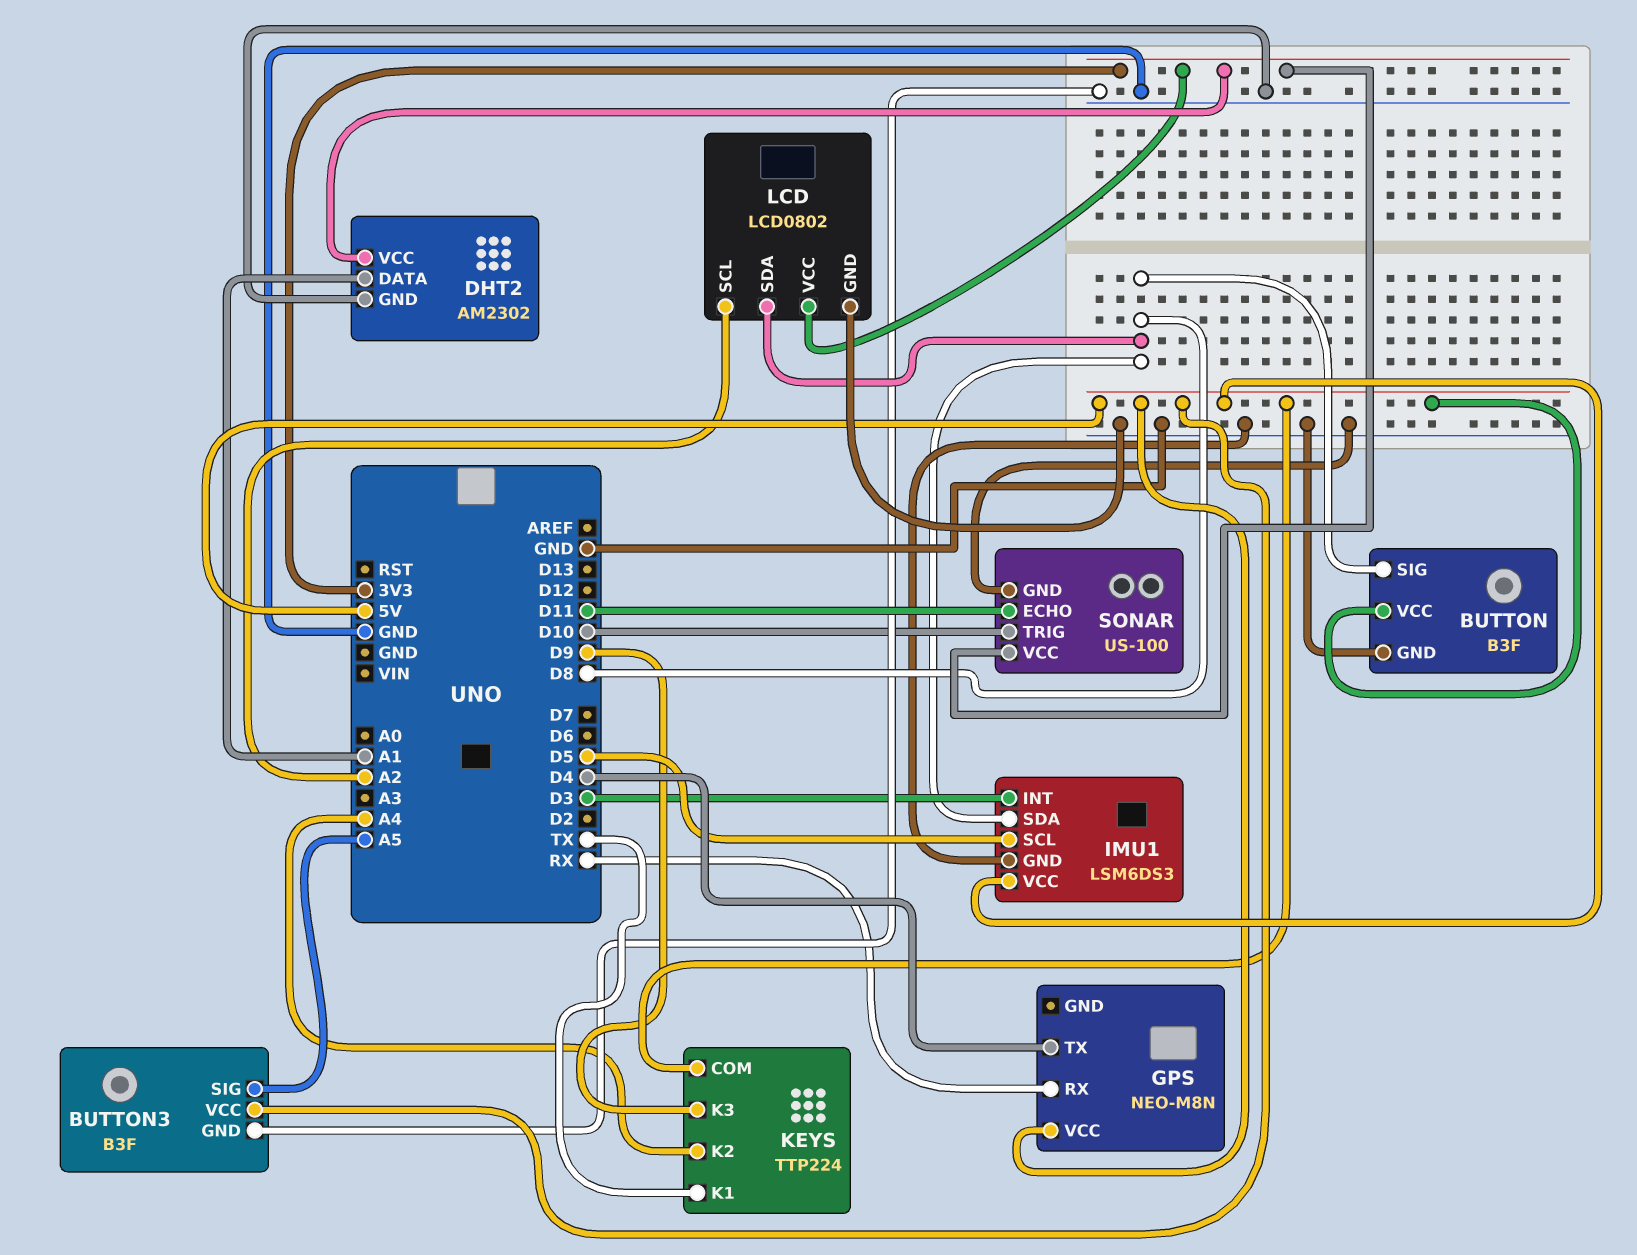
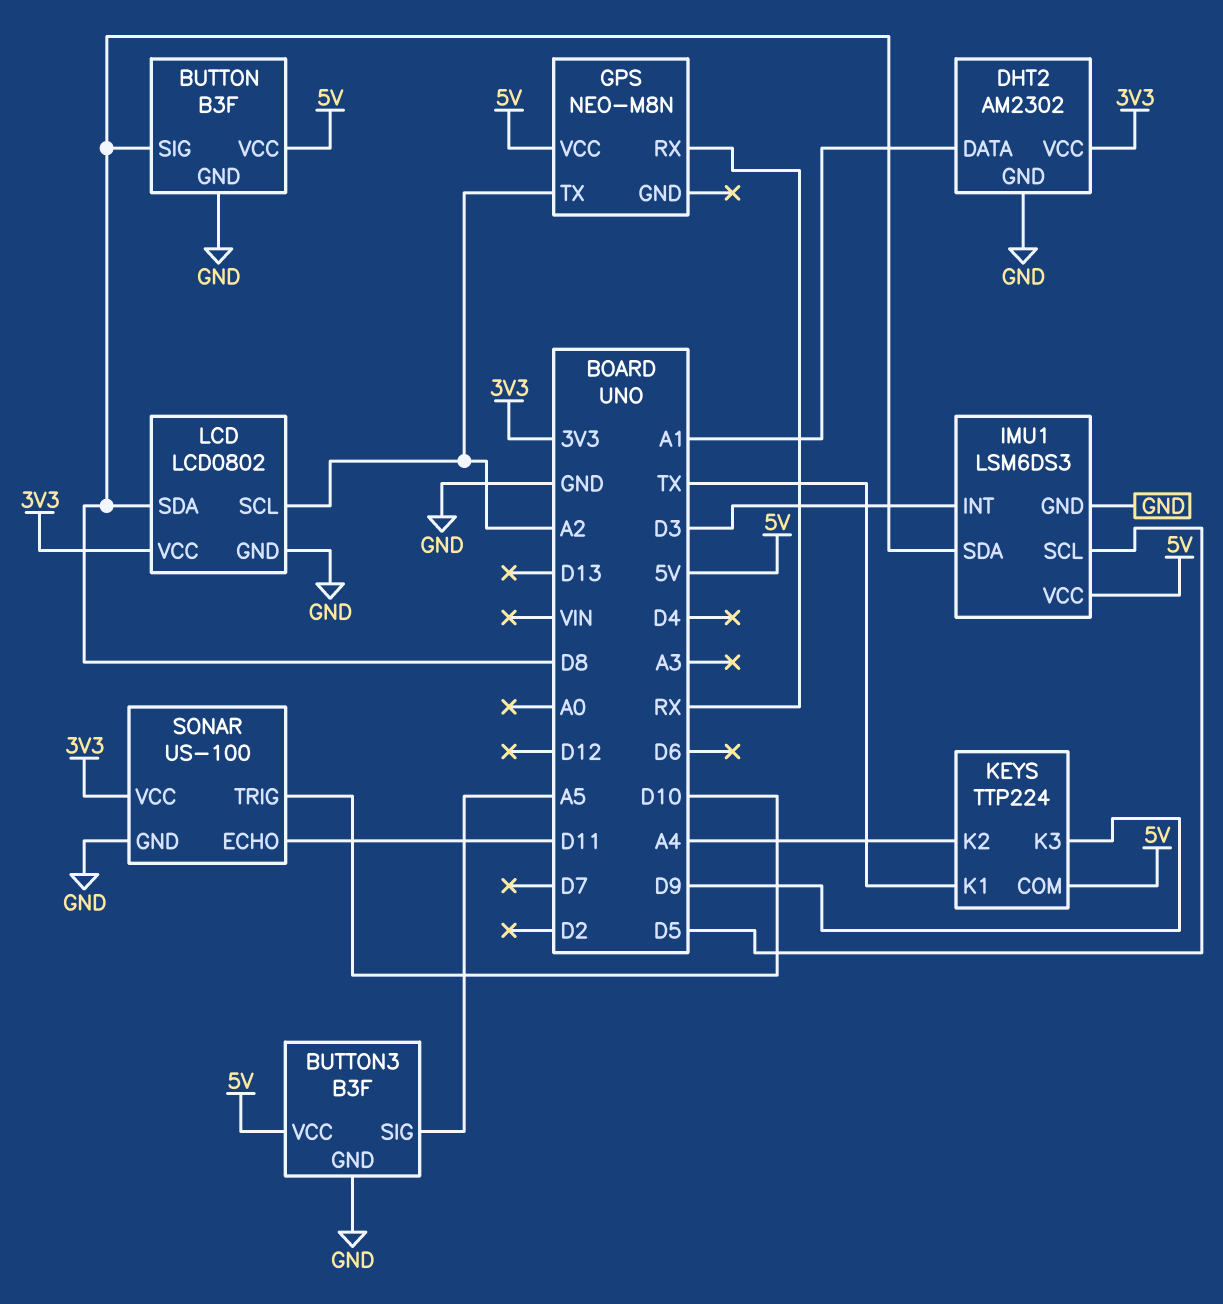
GPS pin TX: D4 -> A2

